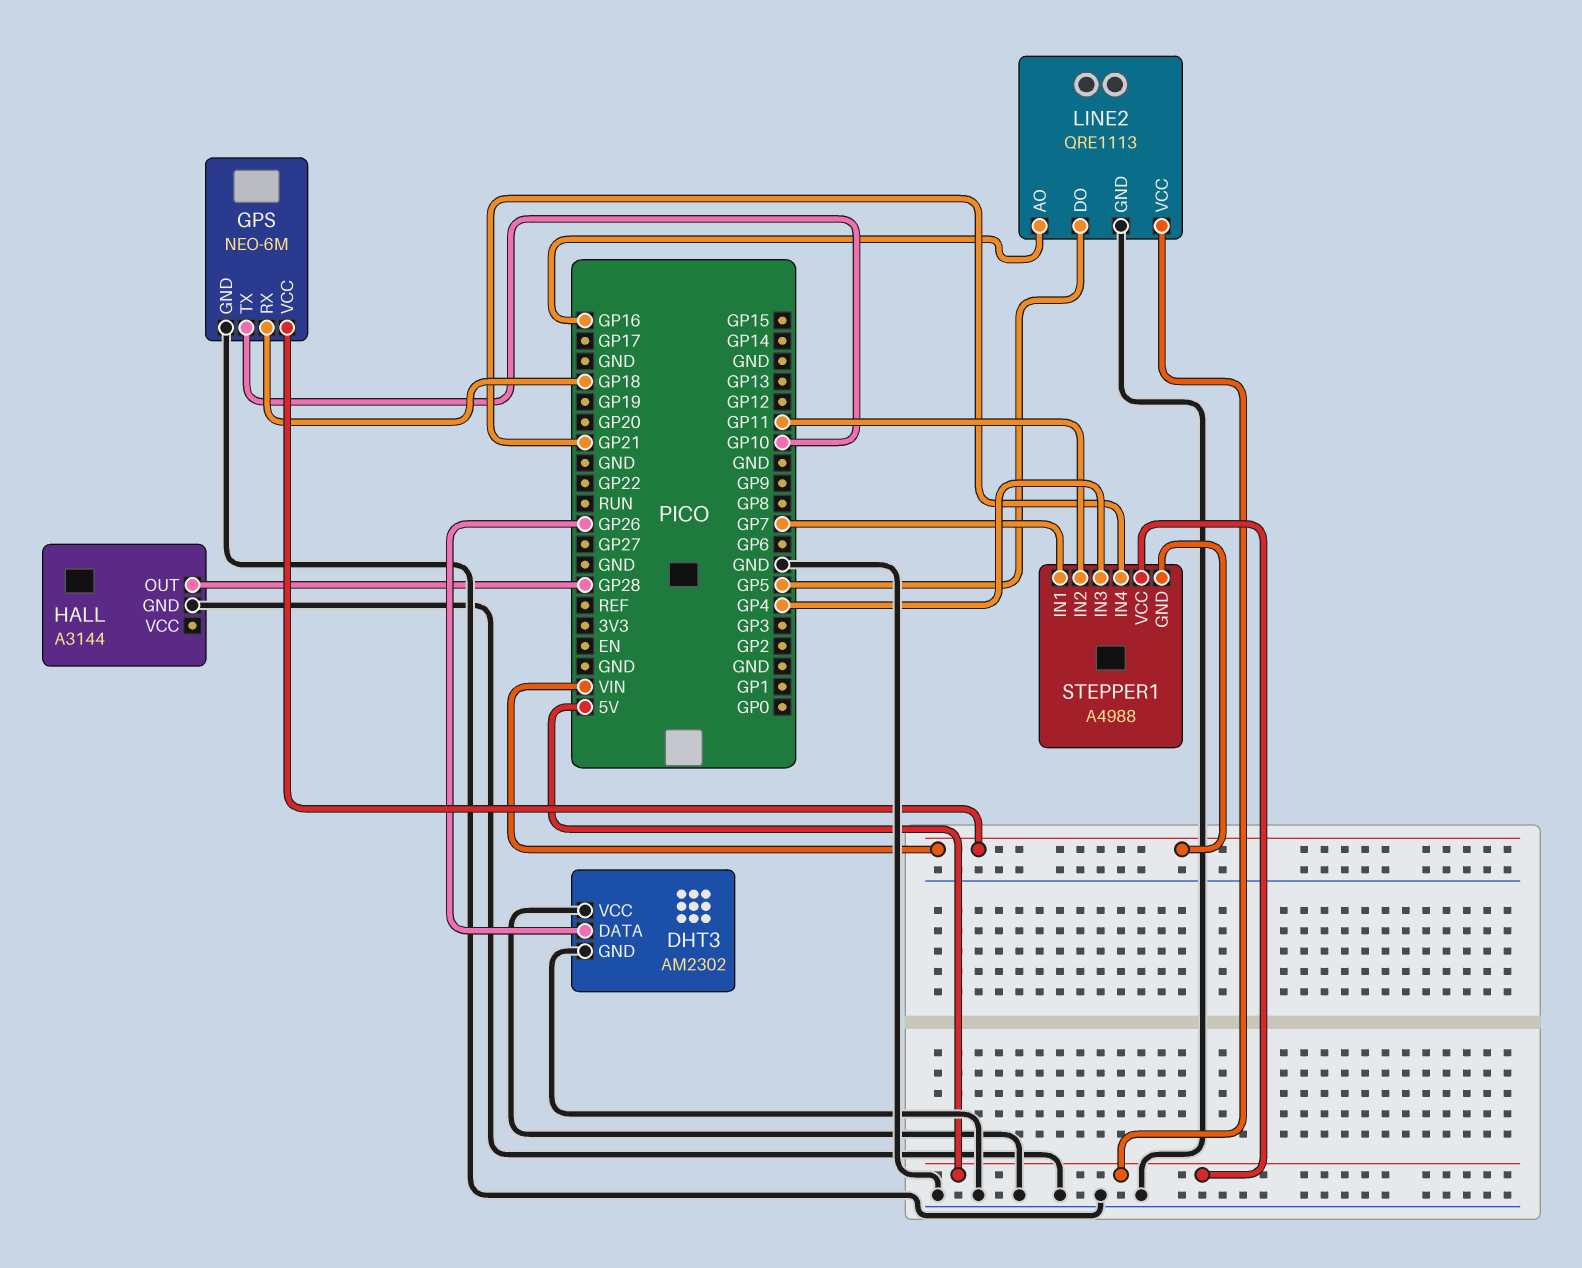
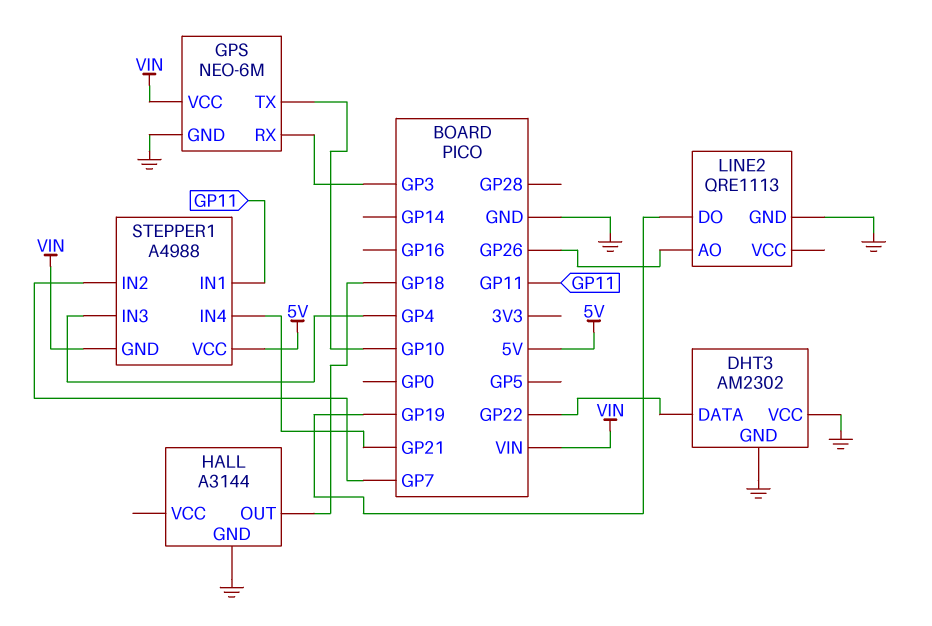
DHT3 pin DATA: GP26 -> GP22
GPS pin RX: GP18 -> GP3
HALL pin OUT: GP28 -> GP18
LINE2 pin AO: GP16 -> GP26
LINE2 pin DO: GP5 -> GP19
LINE2 pin VCC: 5V -> none
STEPPER1 pin IN1: GP7 -> GP11
STEPPER1 pin IN2: GP11 -> GP7

